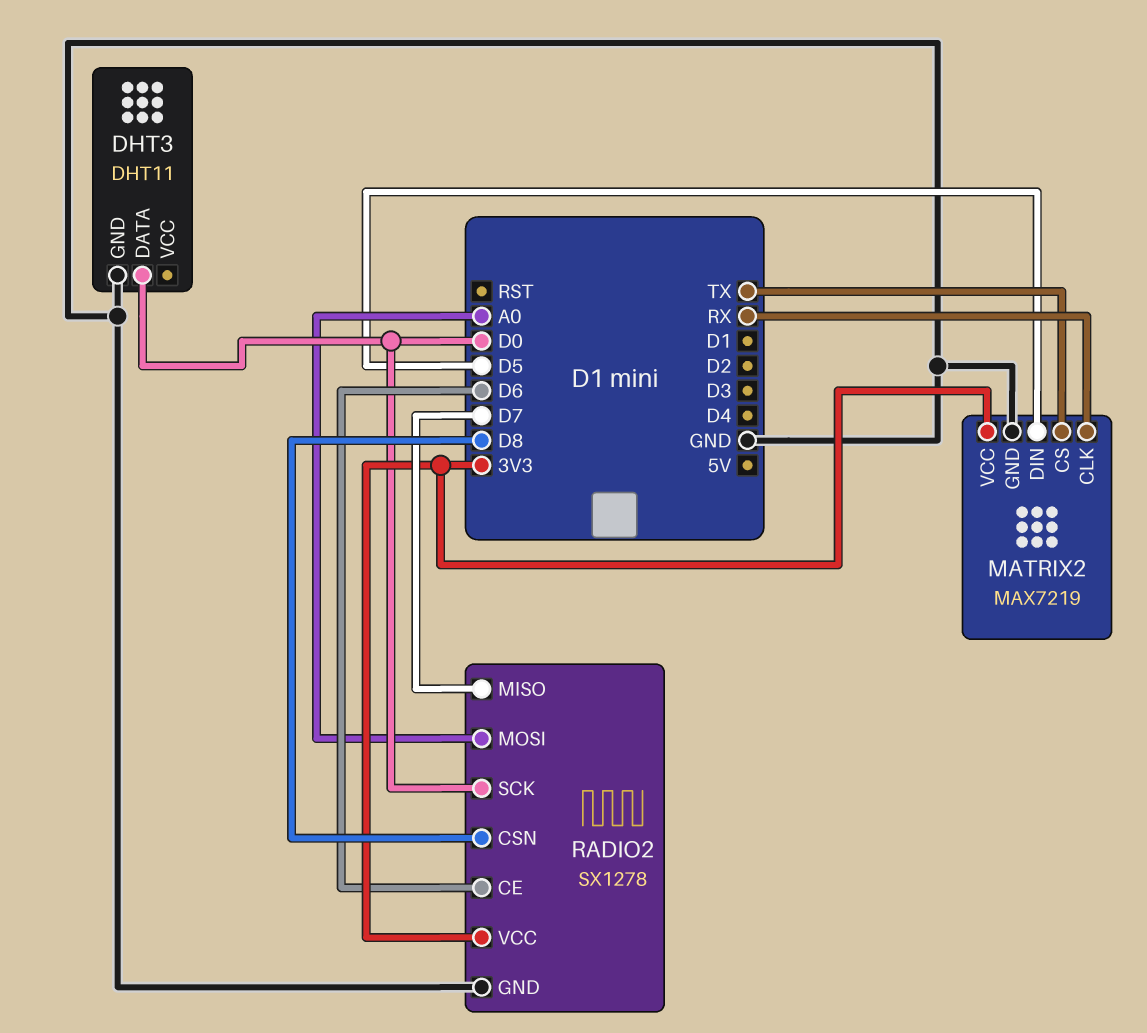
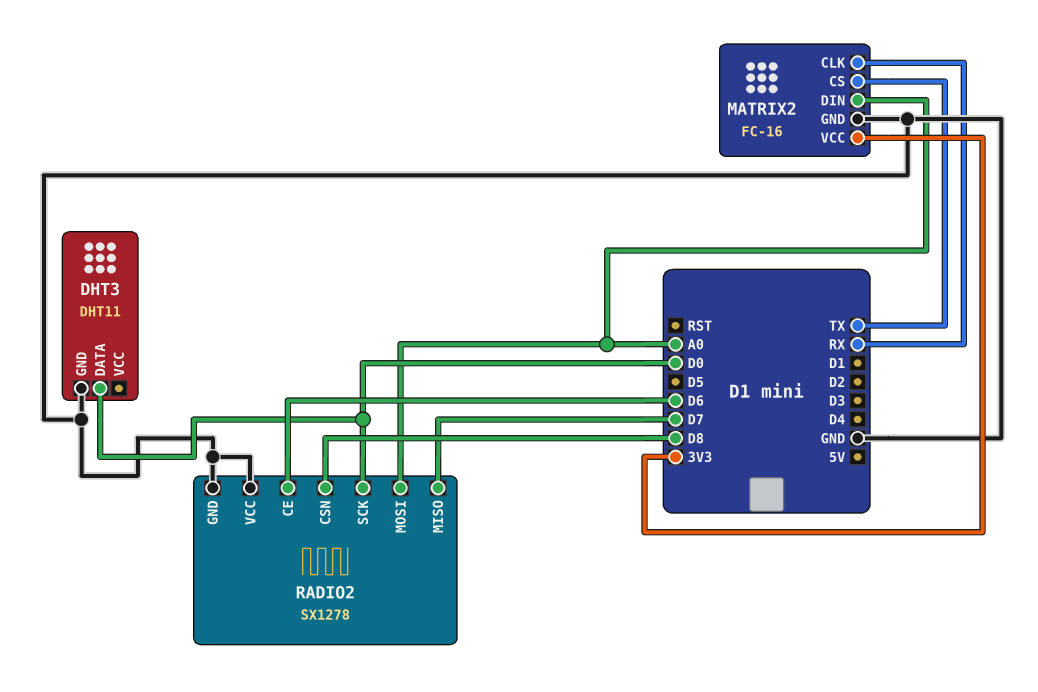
MATRIX2: MAX7219 -> FC-16
MATRIX2 pin DIN: D5 -> A0
RADIO2 pin VCC: 3V3 -> GND

